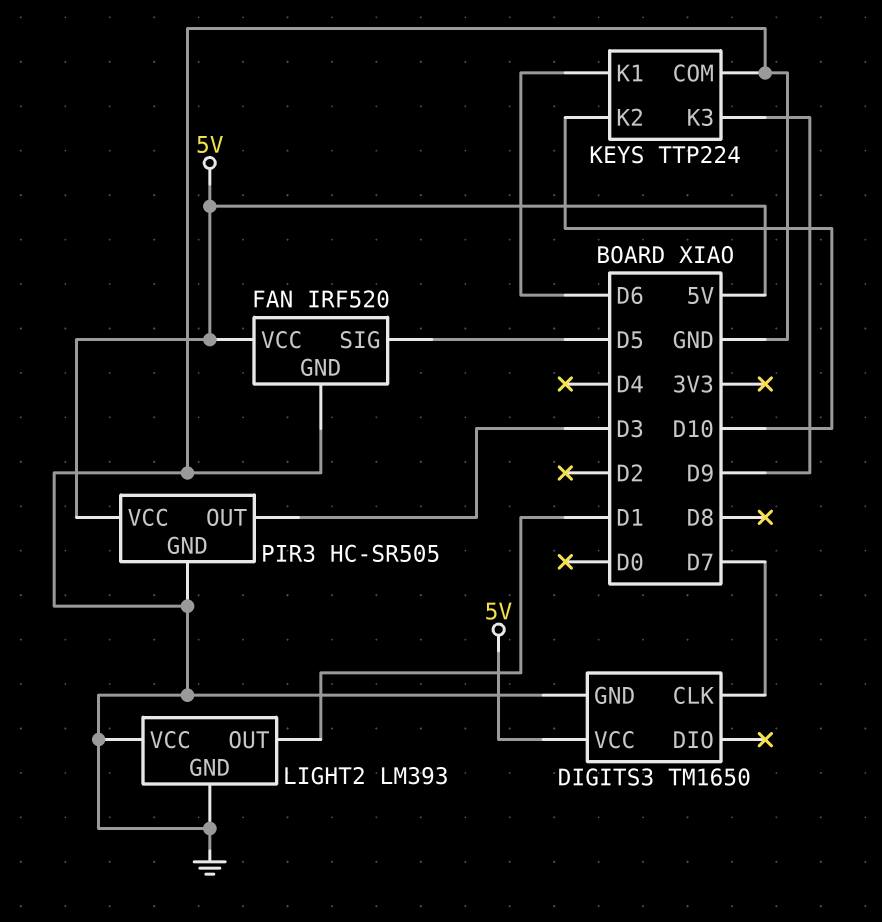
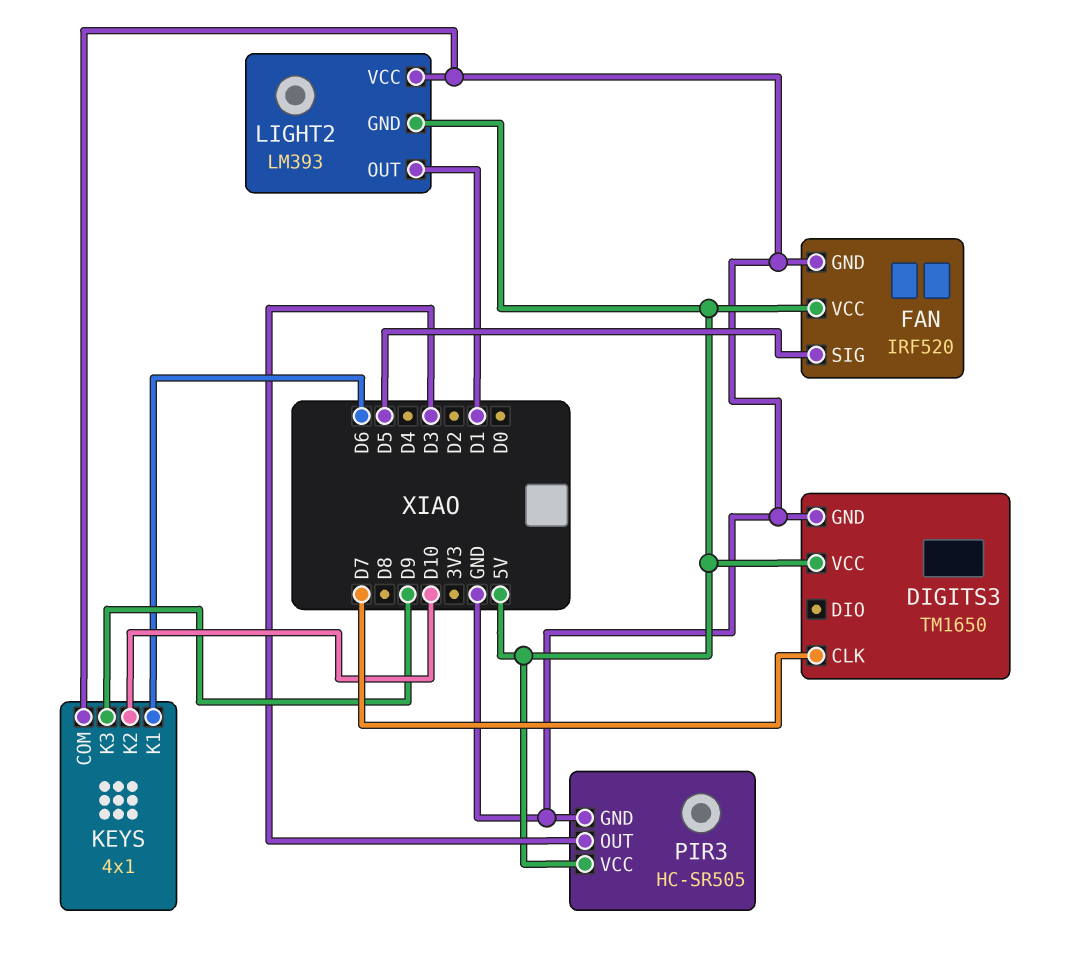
KEYS: TTP224 -> 4x1
LIGHT2 pin GND: GND -> 5V

